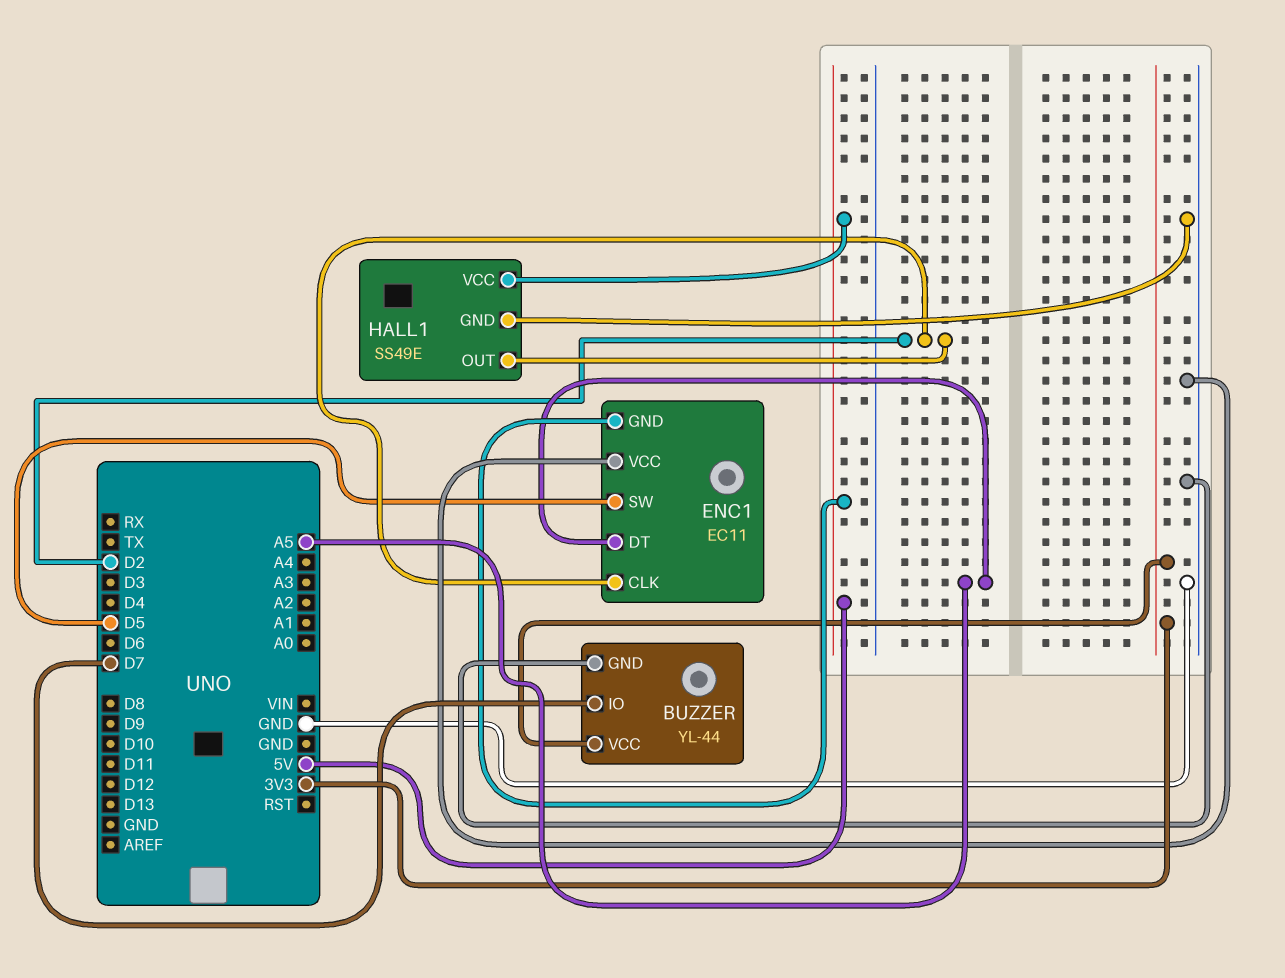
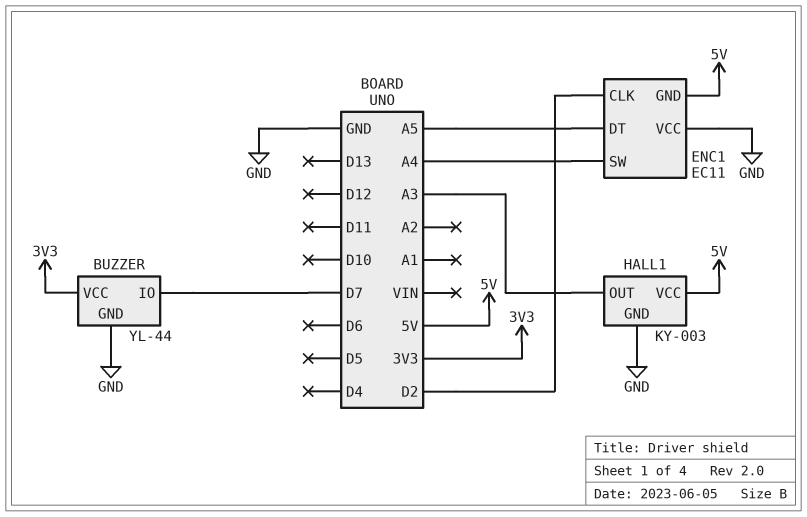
ENC1 pin SW: D5 -> A4
HALL1: SS49E -> KY-003
HALL1 pin OUT: D2 -> A3

